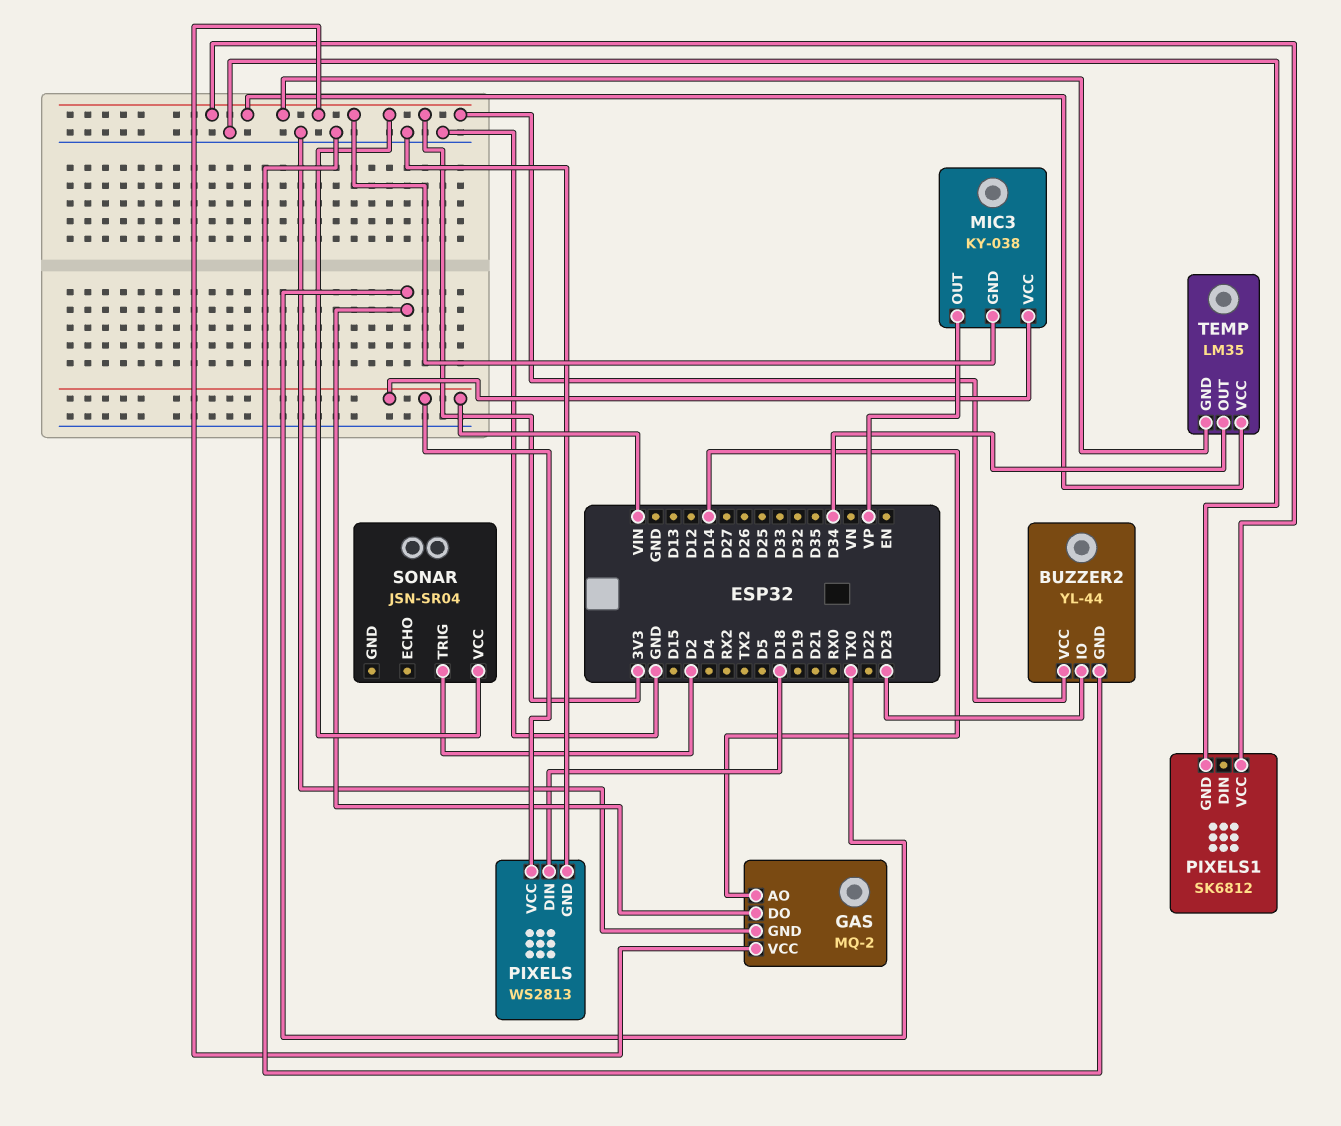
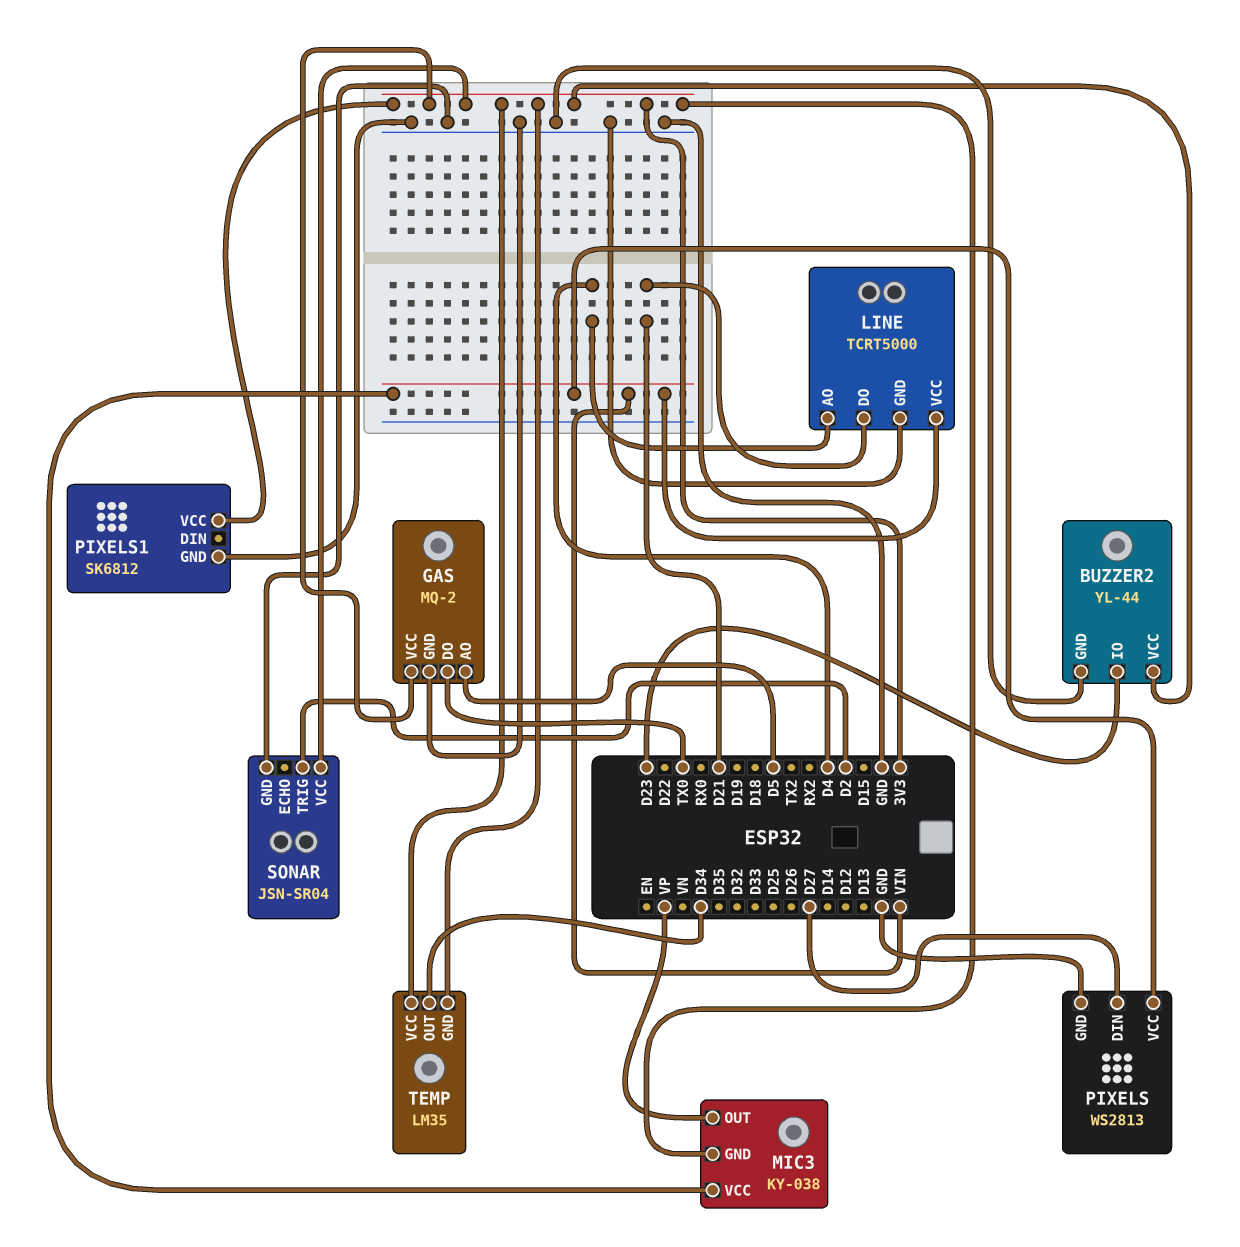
GAS pin AO: D14 -> D5
LINE: none -> TCRT5000
LINE pin AO: none -> D4
LINE pin DO: none -> D21
LINE pin GND: none -> GND
LINE pin VCC: none -> VIN
PIXELS pin DIN: D18 -> D27
SONAR pin GND: none -> GND

